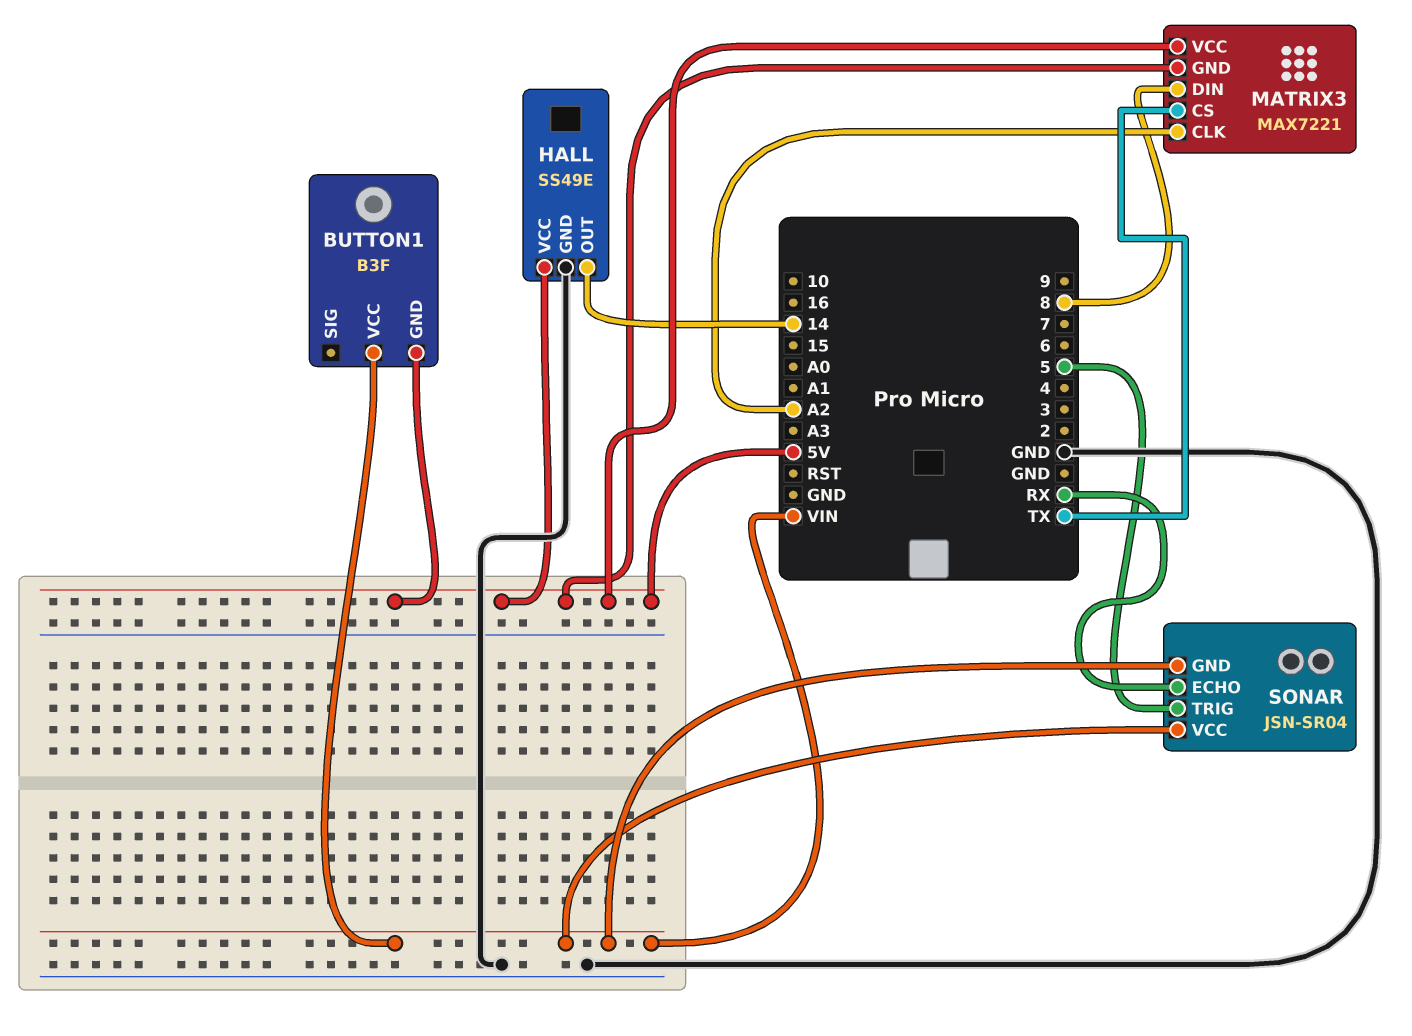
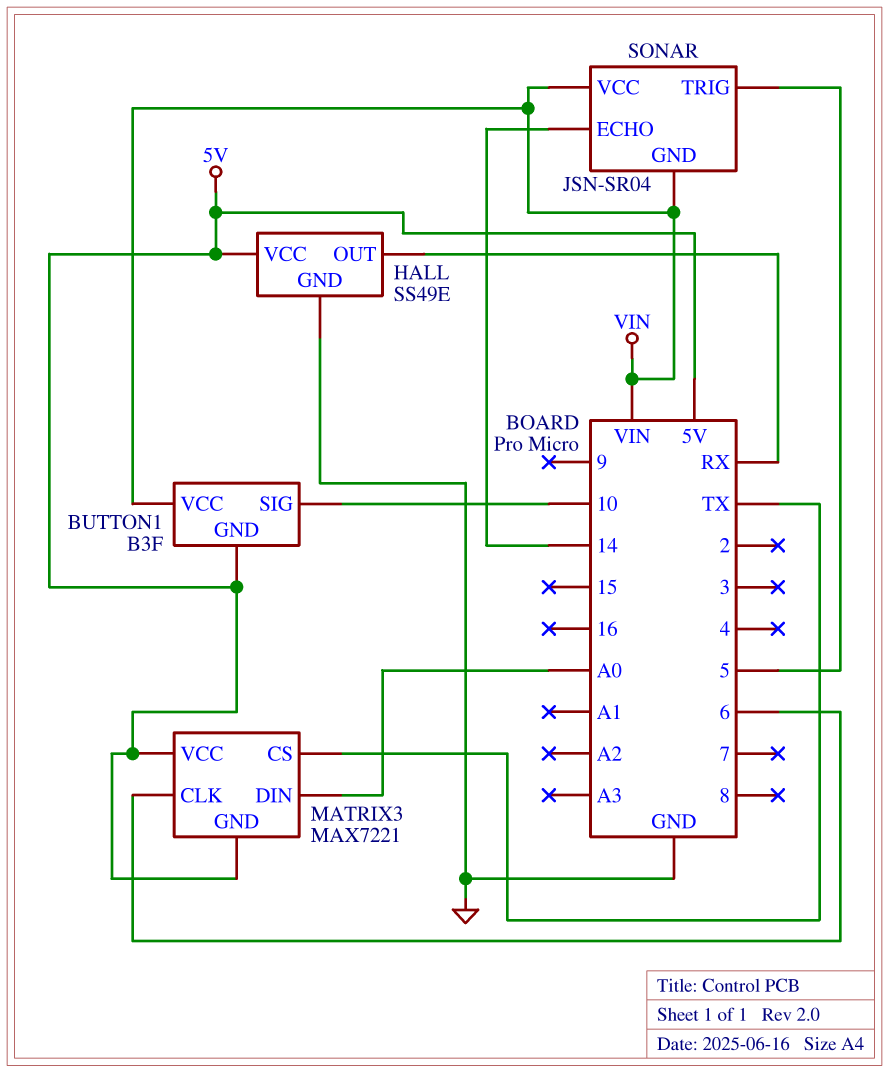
BUTTON1 pin SIG: none -> 10
HALL pin OUT: 14 -> RX
MATRIX3 pin CLK: A2 -> 6
MATRIX3 pin DIN: 8 -> A0
SONAR pin ECHO: RX -> 14

